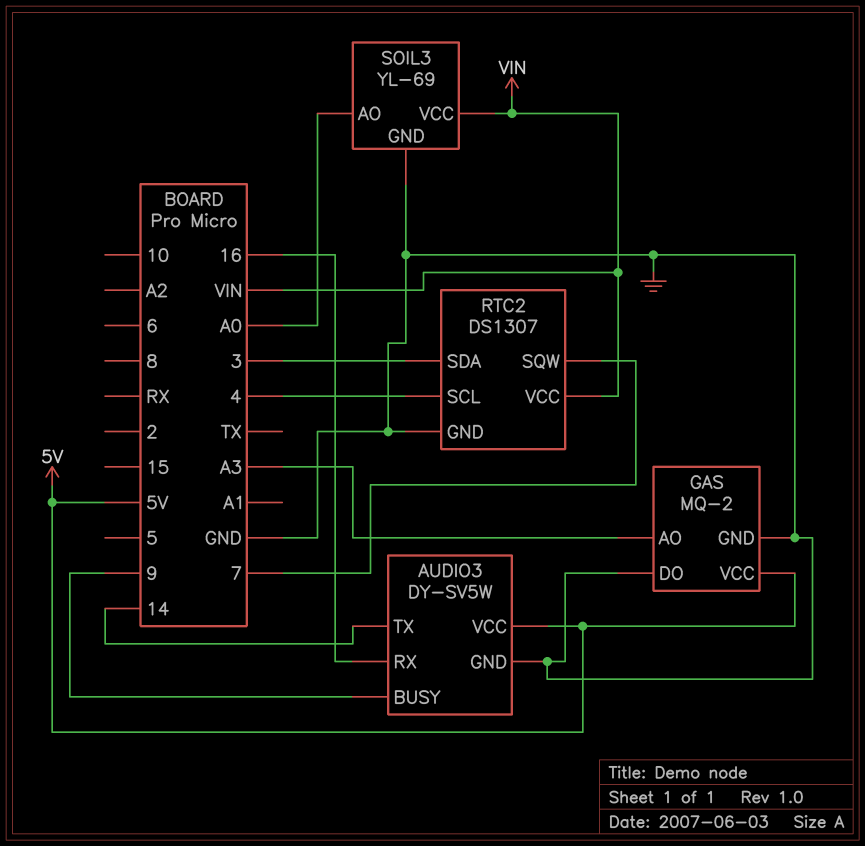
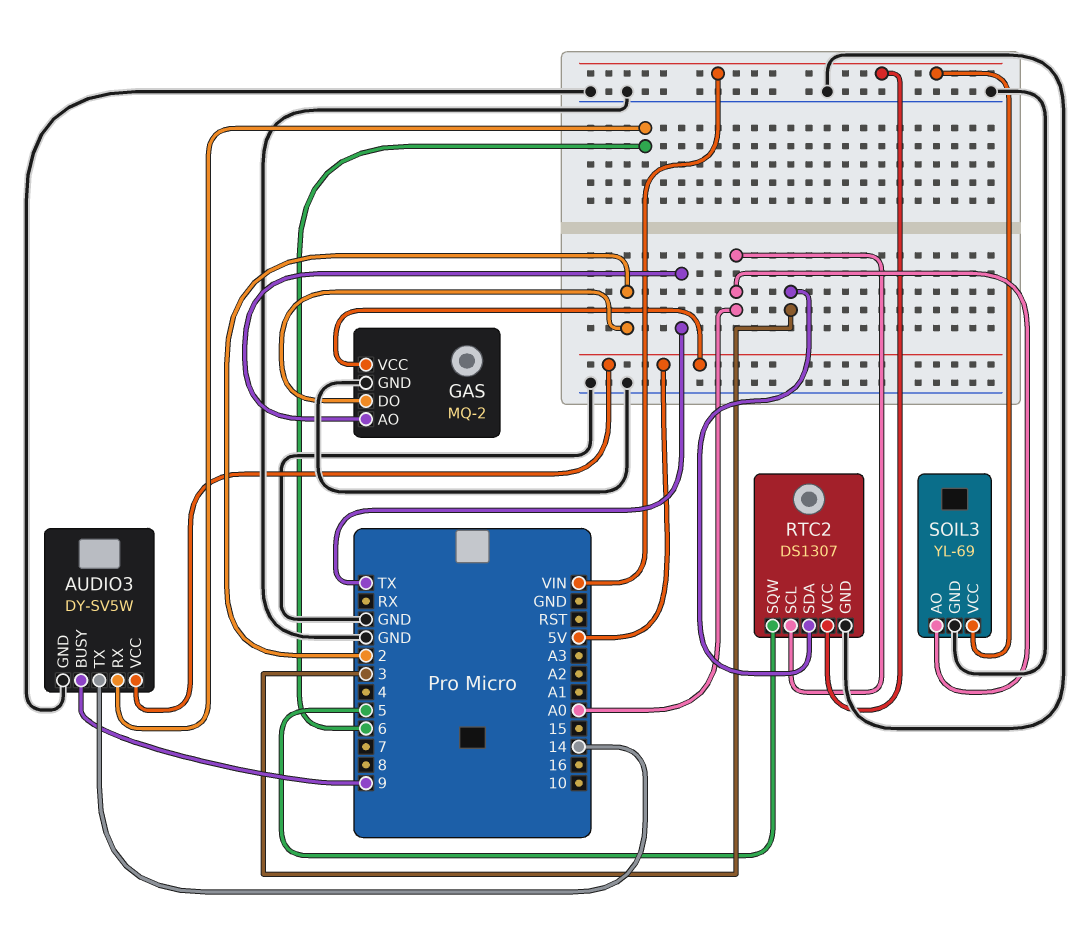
AUDIO3 pin RX: 16 -> 6
GAS pin AO: A3 -> TX
GAS pin DO: GND -> 2
RTC2 pin SCL: 4 -> A0
RTC2 pin SQW: 7 -> 5

